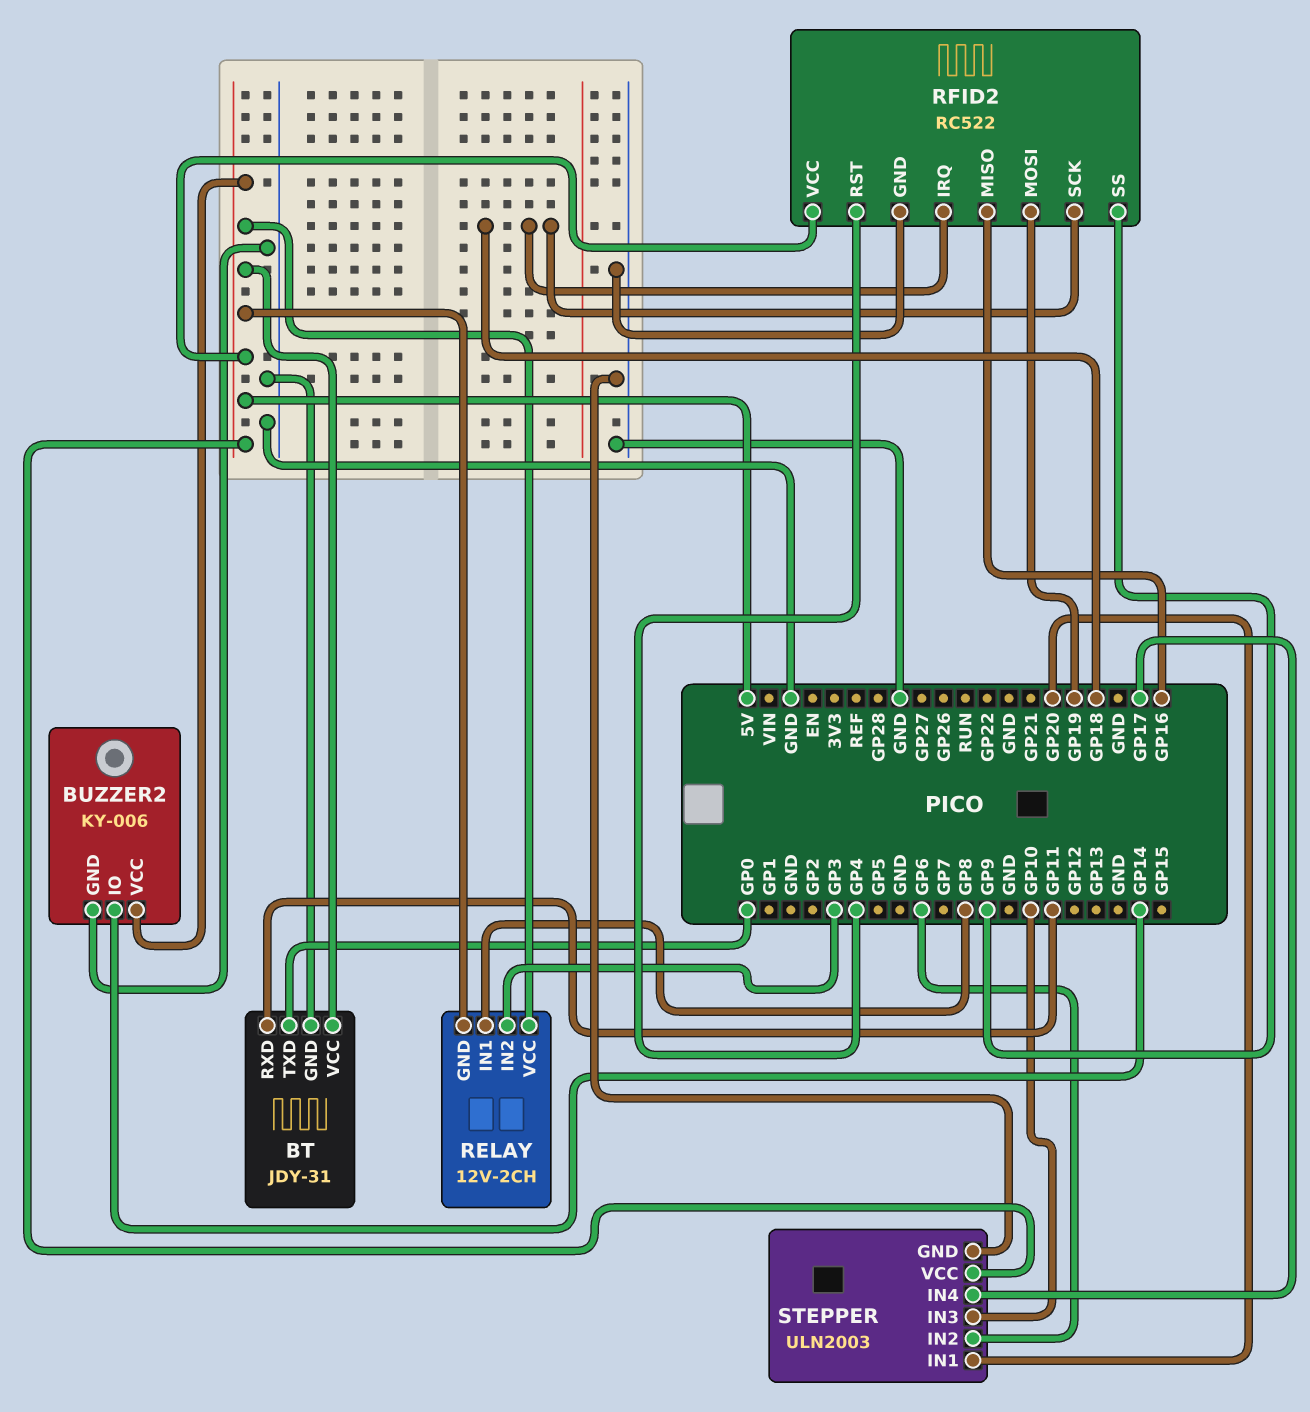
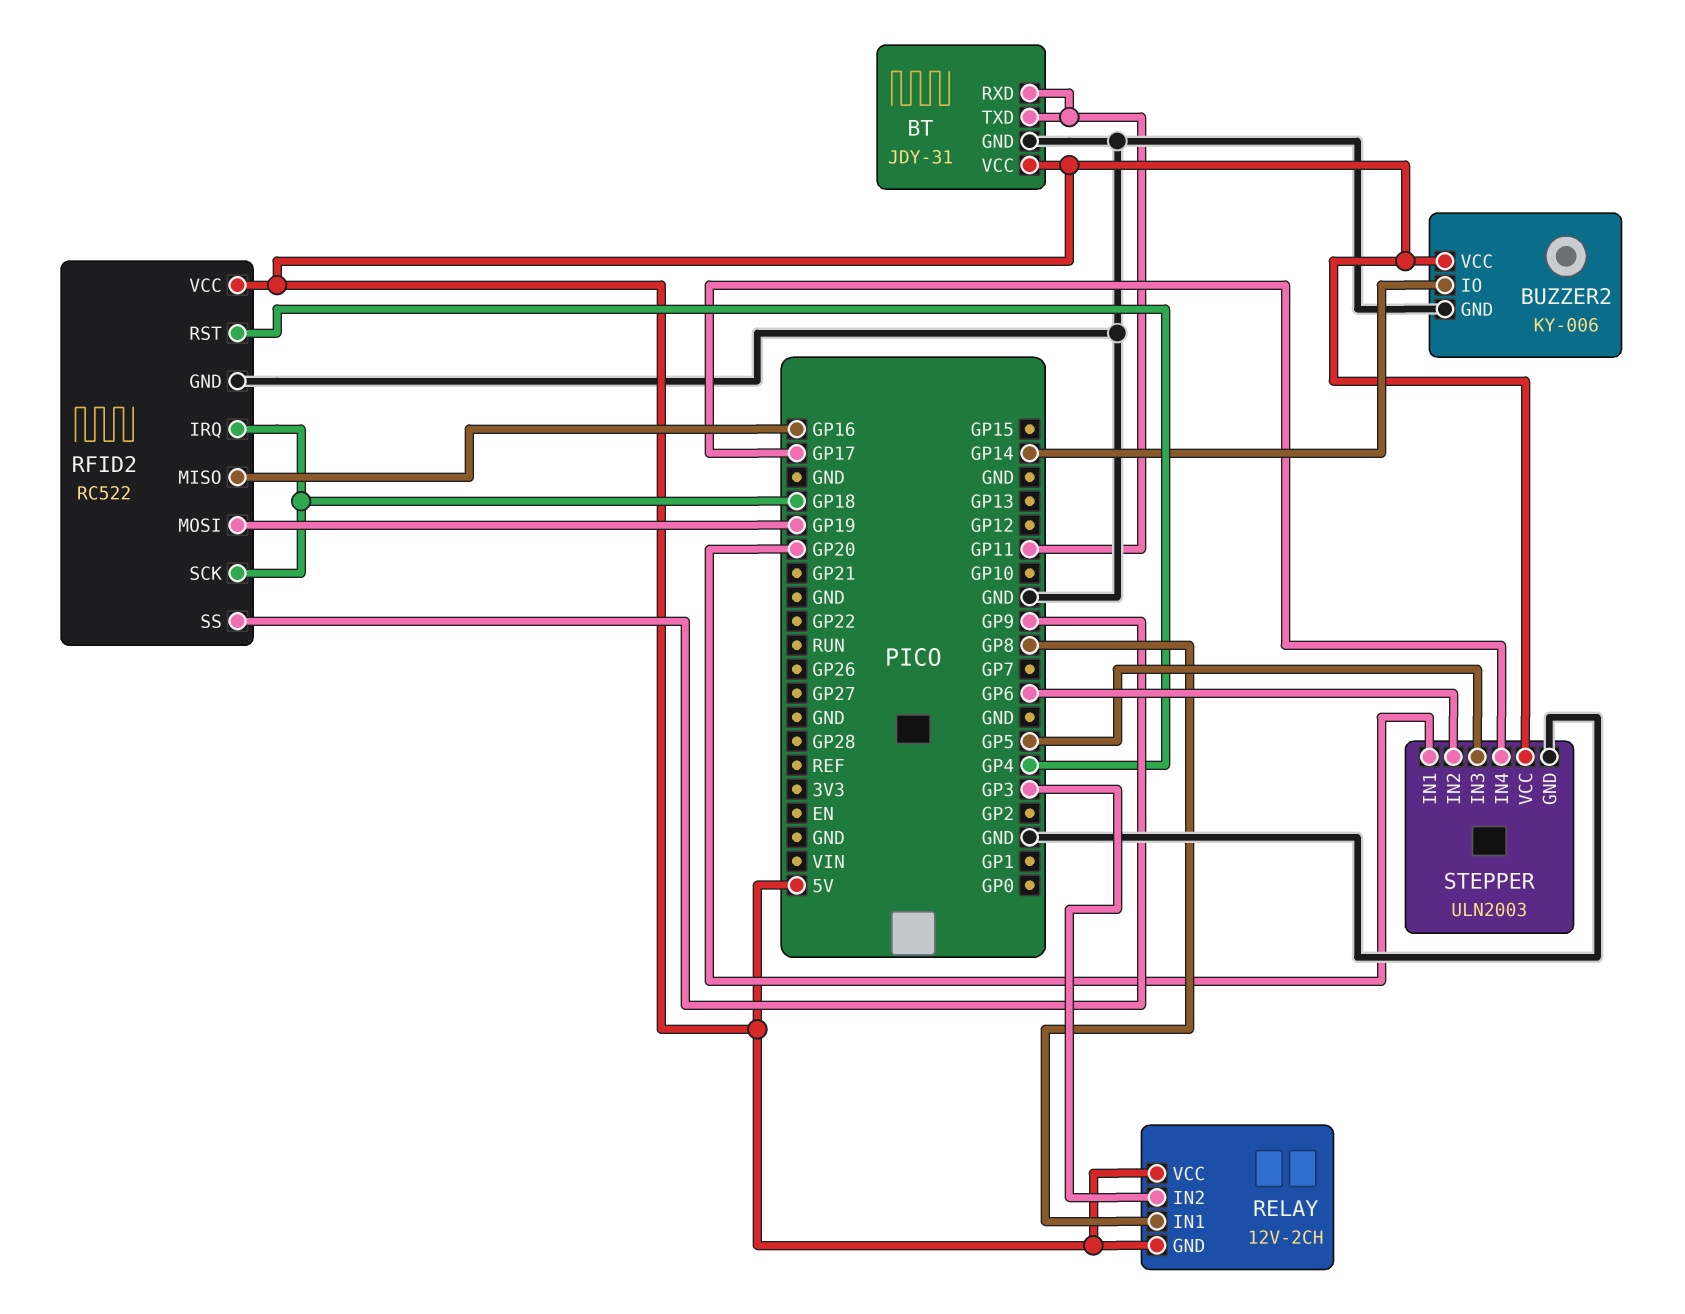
BT pin TXD: GP0 -> GP11
STEPPER pin IN3: GP10 -> GP5

